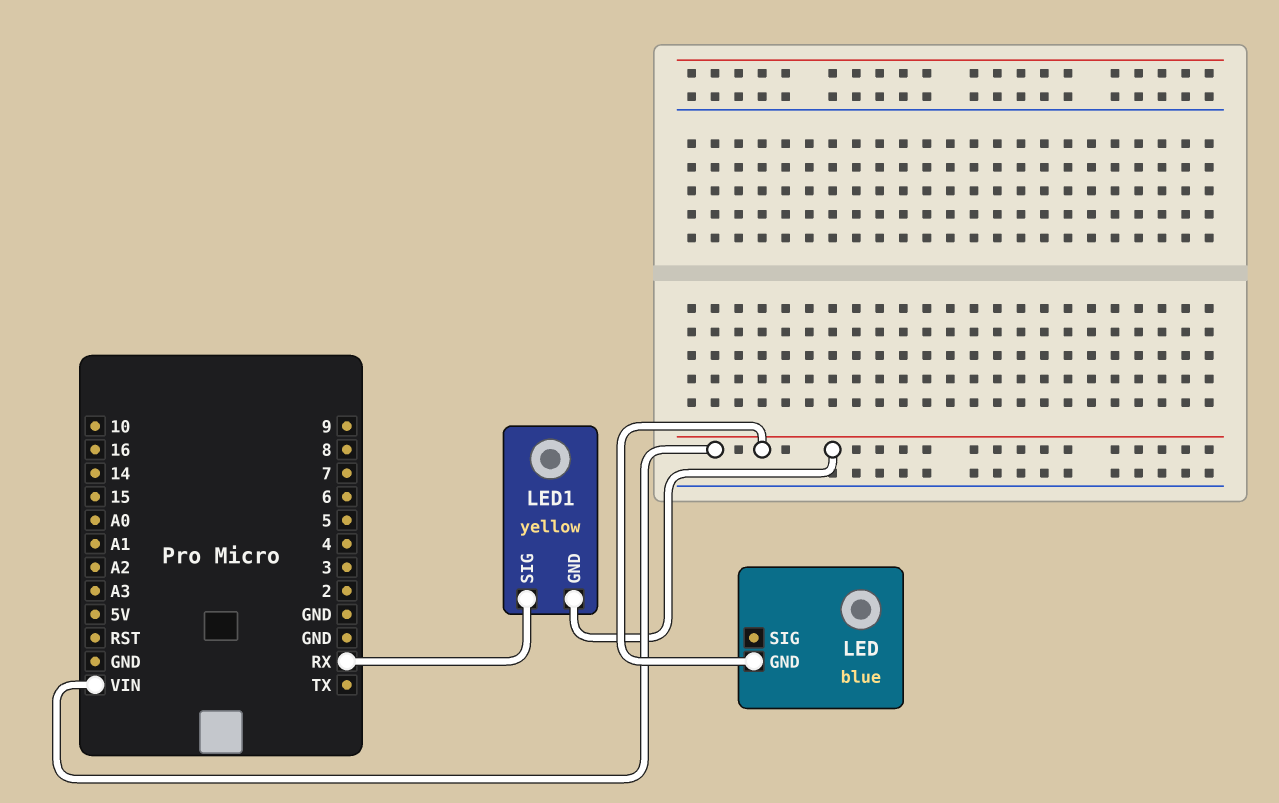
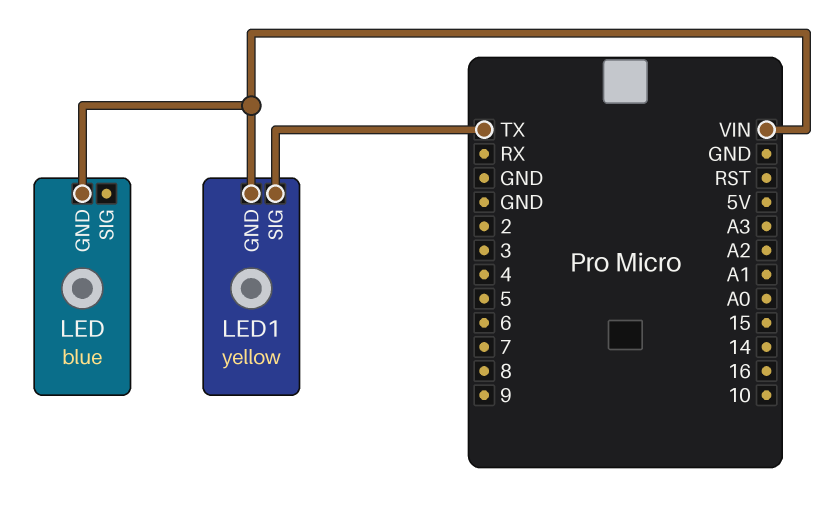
LED1 pin SIG: RX -> TX

